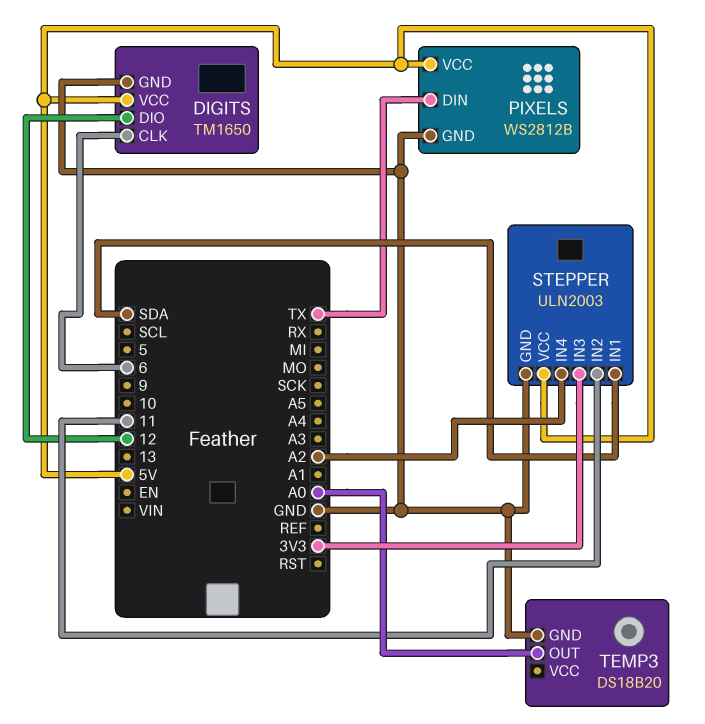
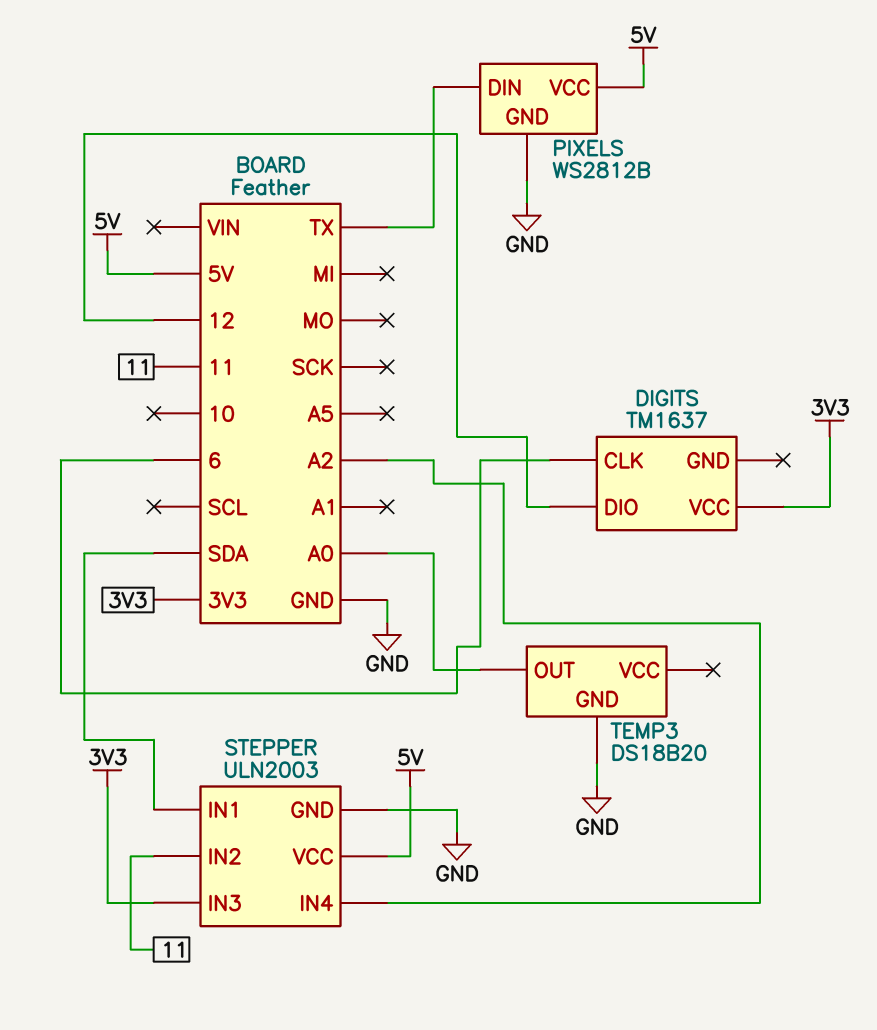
DIGITS: TM1650 -> TM1637
DIGITS pin GND: GND -> none
DIGITS pin VCC: 5V -> 3V3

